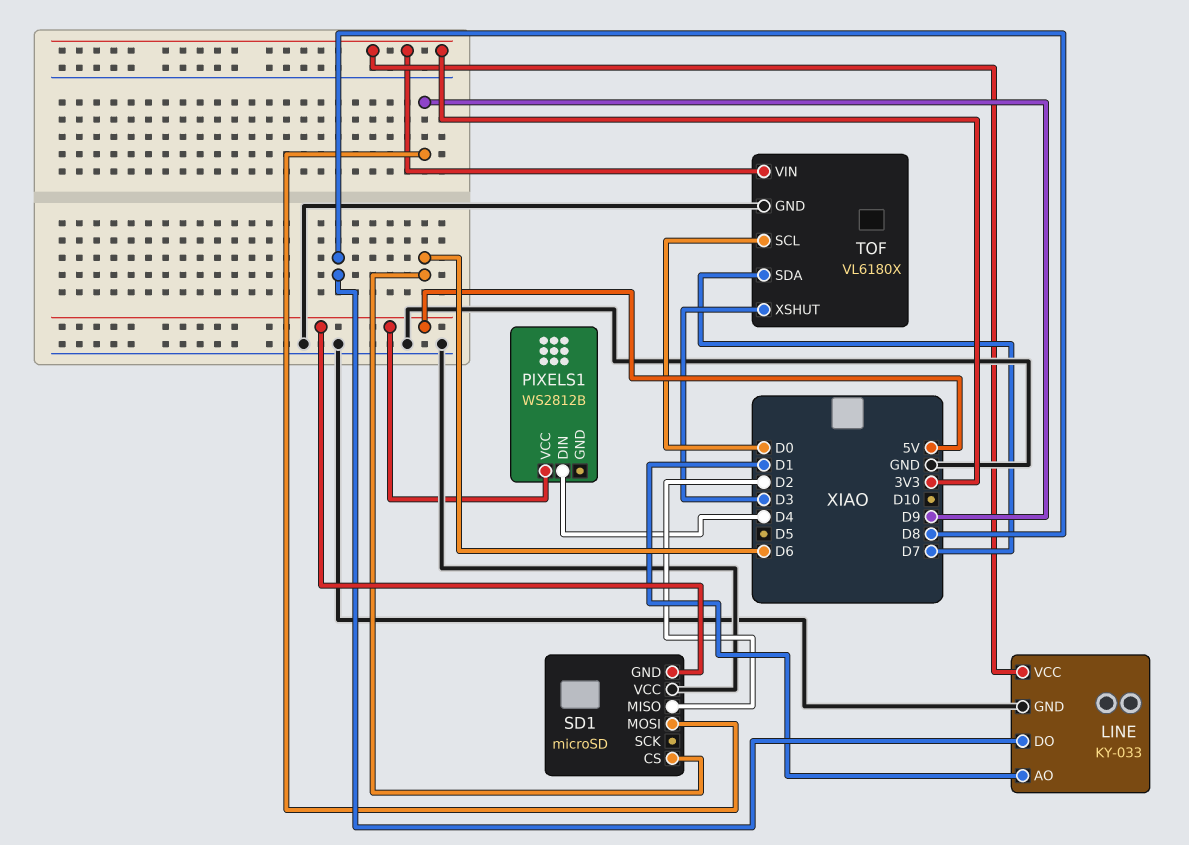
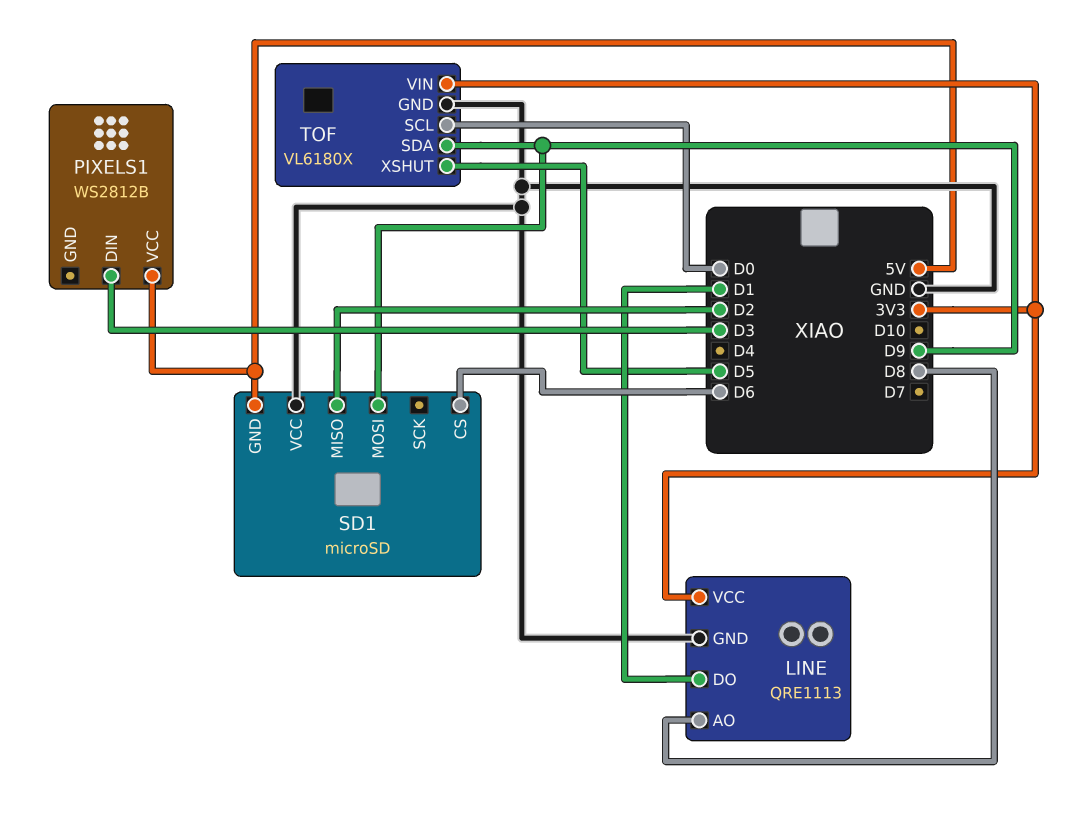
LINE: KY-033 -> QRE1113
LINE pin AO: D1 -> D8
LINE pin DO: D8 -> D1
PIXELS1 pin DIN: D4 -> D3
TOF pin SDA: D7 -> D9
TOF pin XSHUT: D3 -> D5

